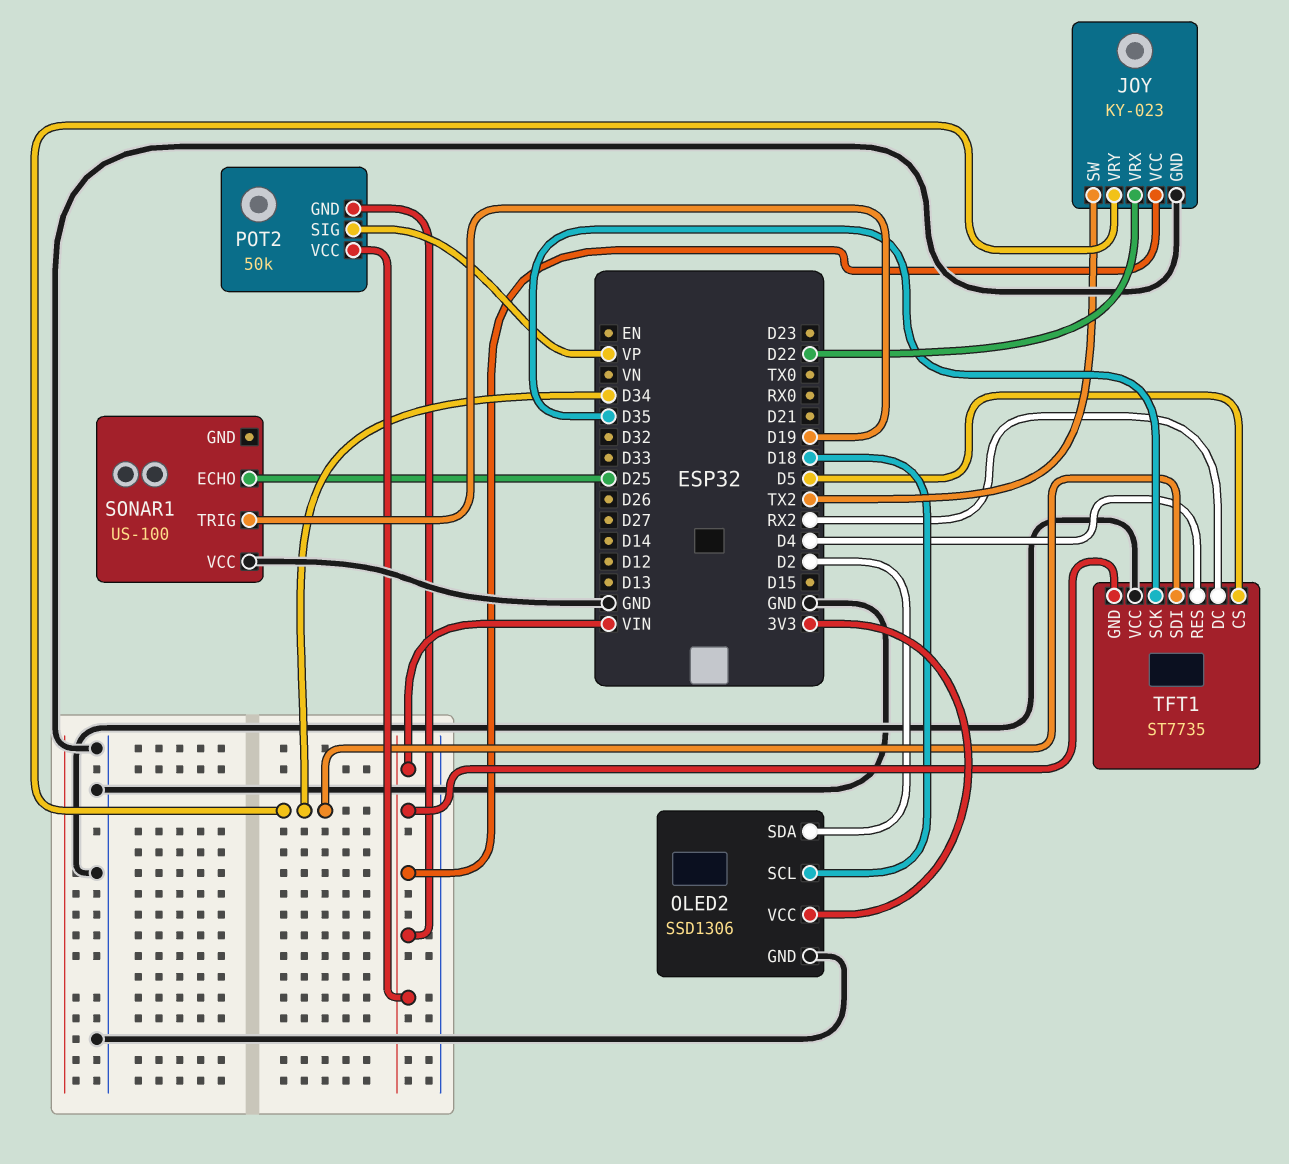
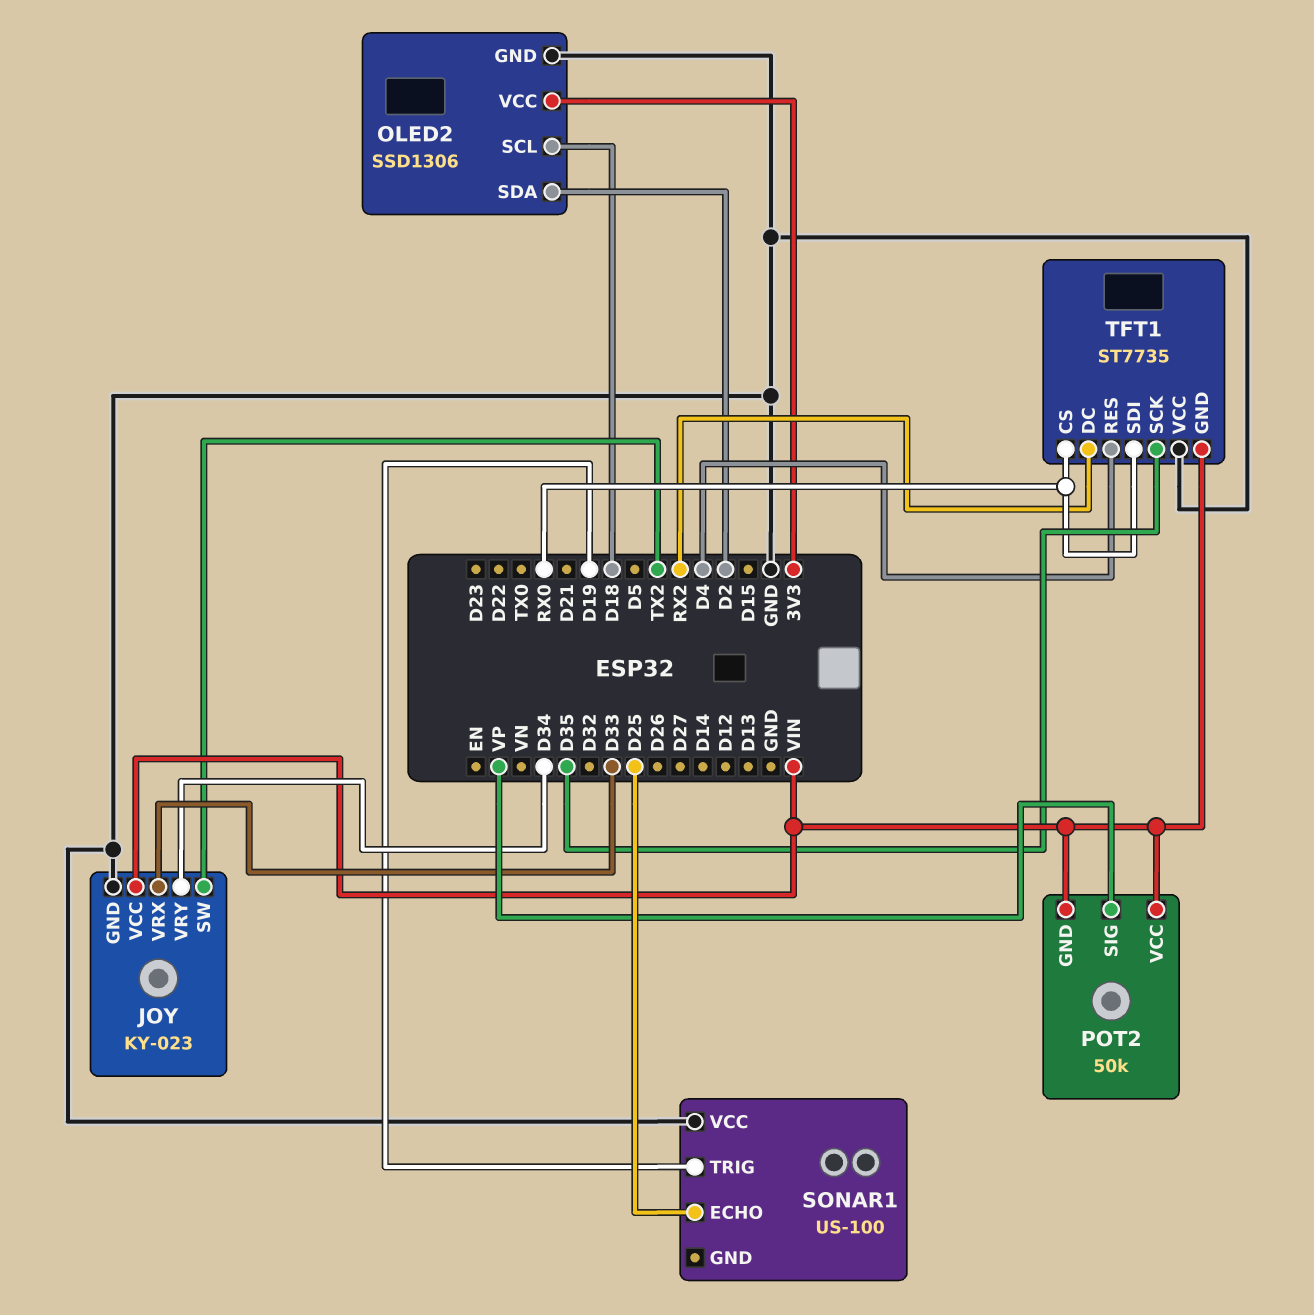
JOY pin VRX: D22 -> D33
TFT1 pin CS: D5 -> RX0
TFT1 pin SDI: D34 -> RX0

